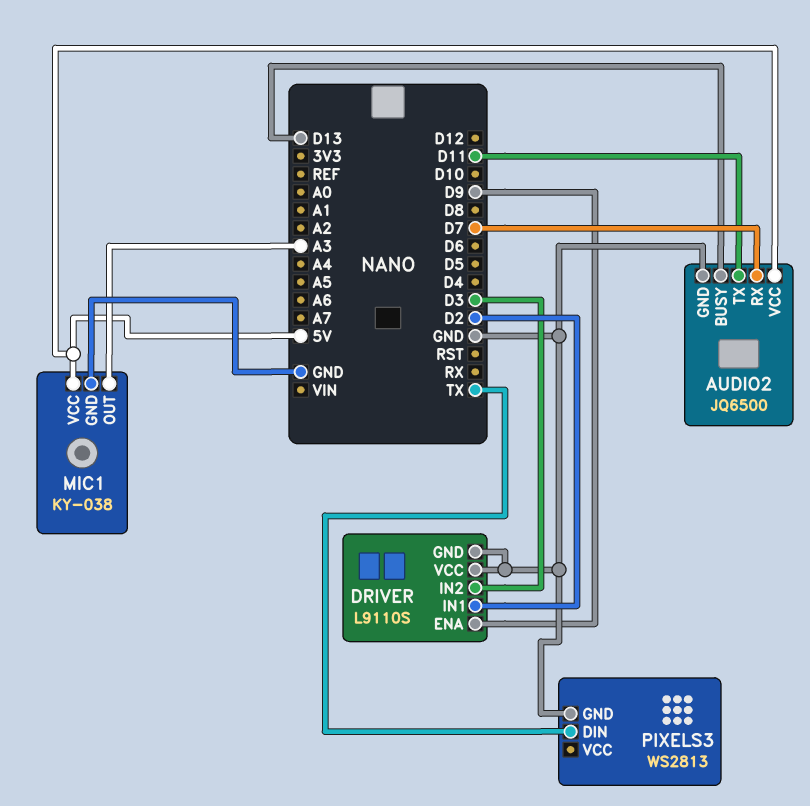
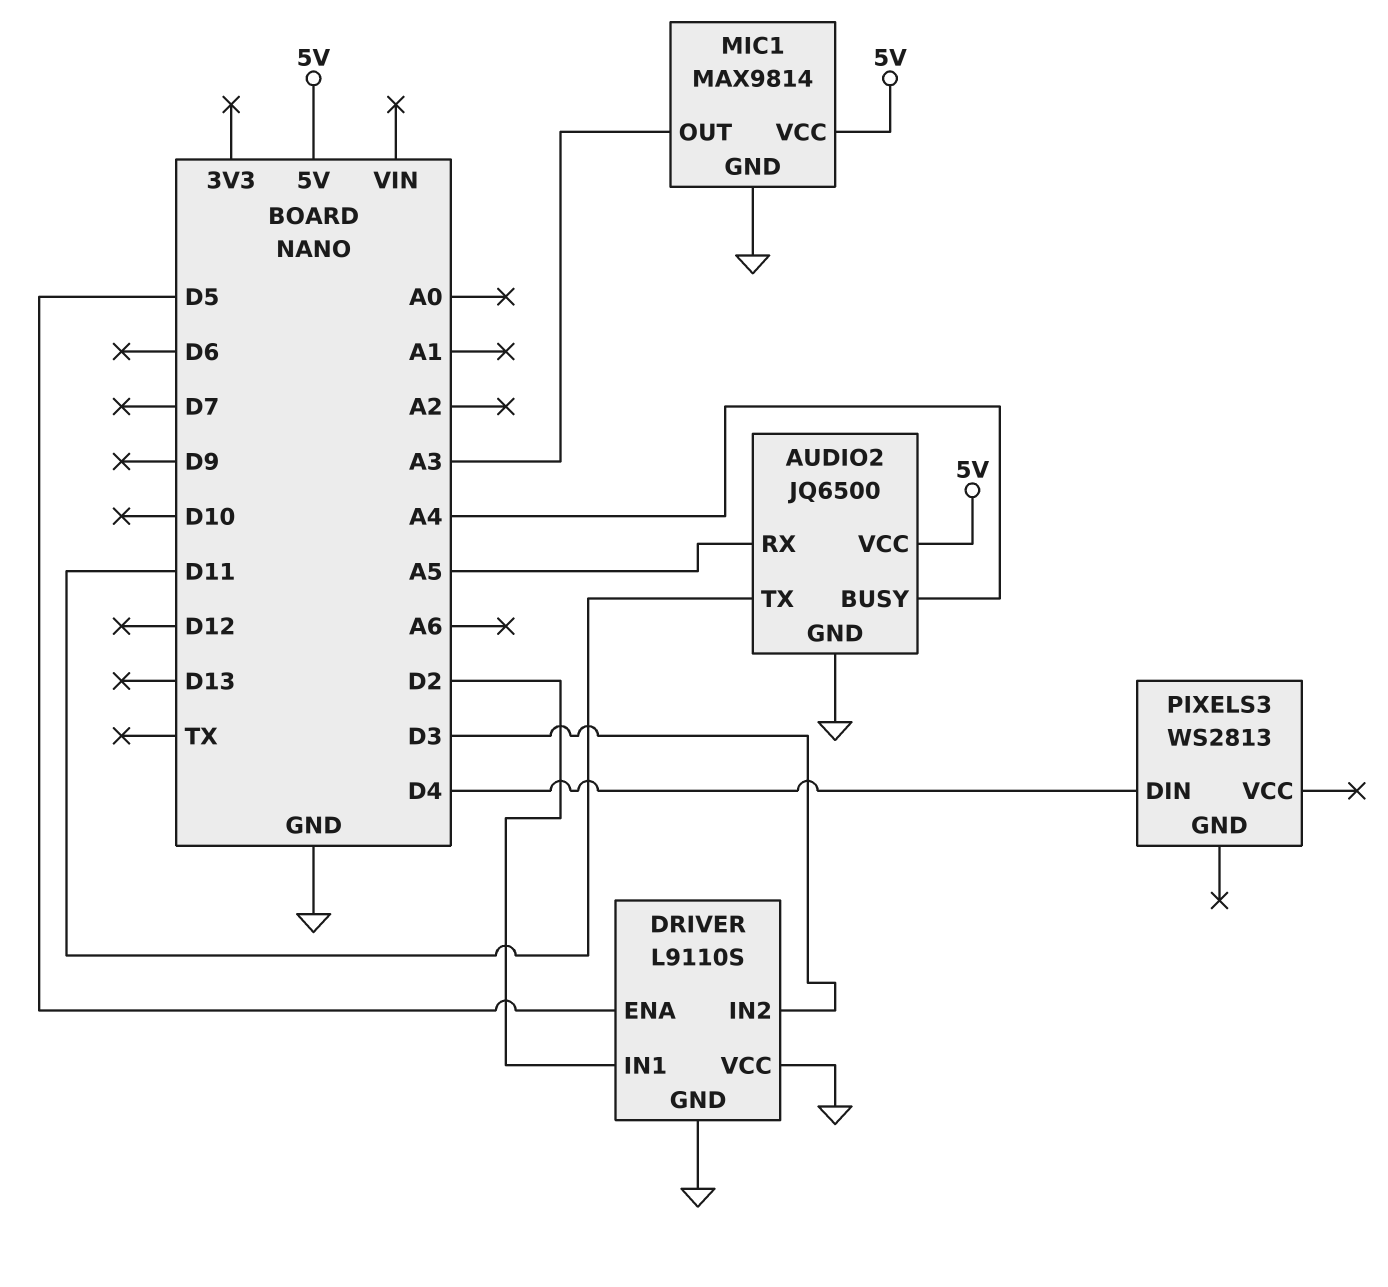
AUDIO2 pin BUSY: D13 -> A4
AUDIO2 pin RX: D7 -> A5
DRIVER pin ENA: D9 -> D5
MIC1: KY-038 -> MAX9814
PIXELS3 pin DIN: TX -> D4
PIXELS3 pin GND: GND -> none

